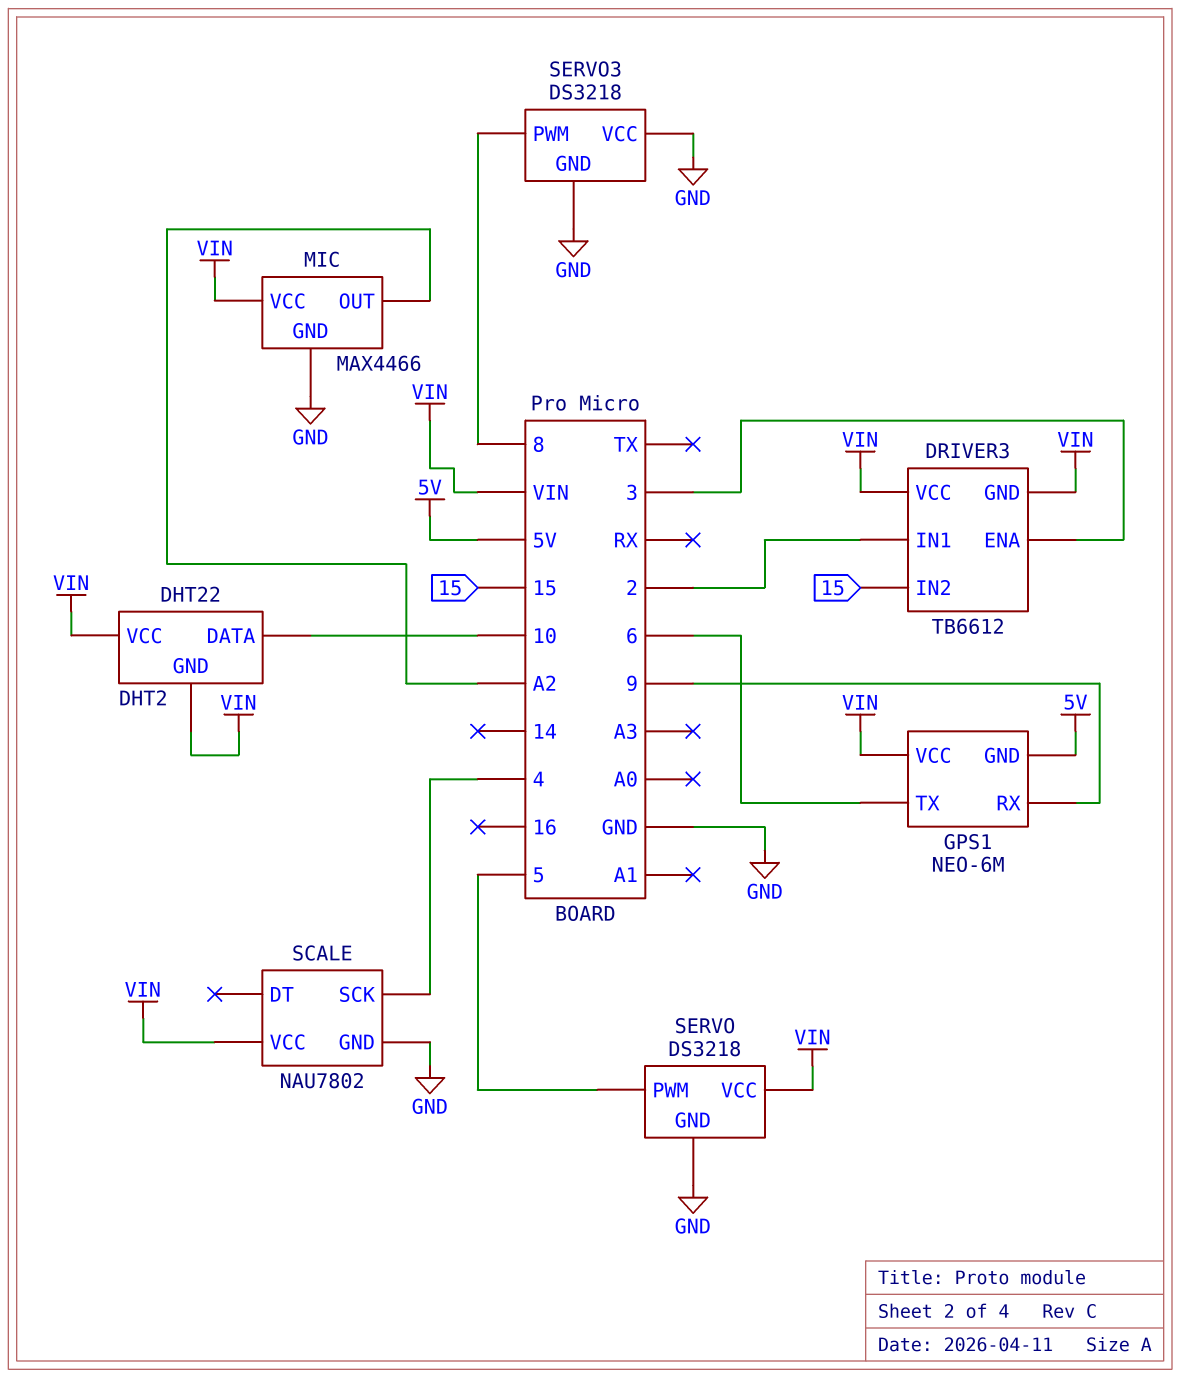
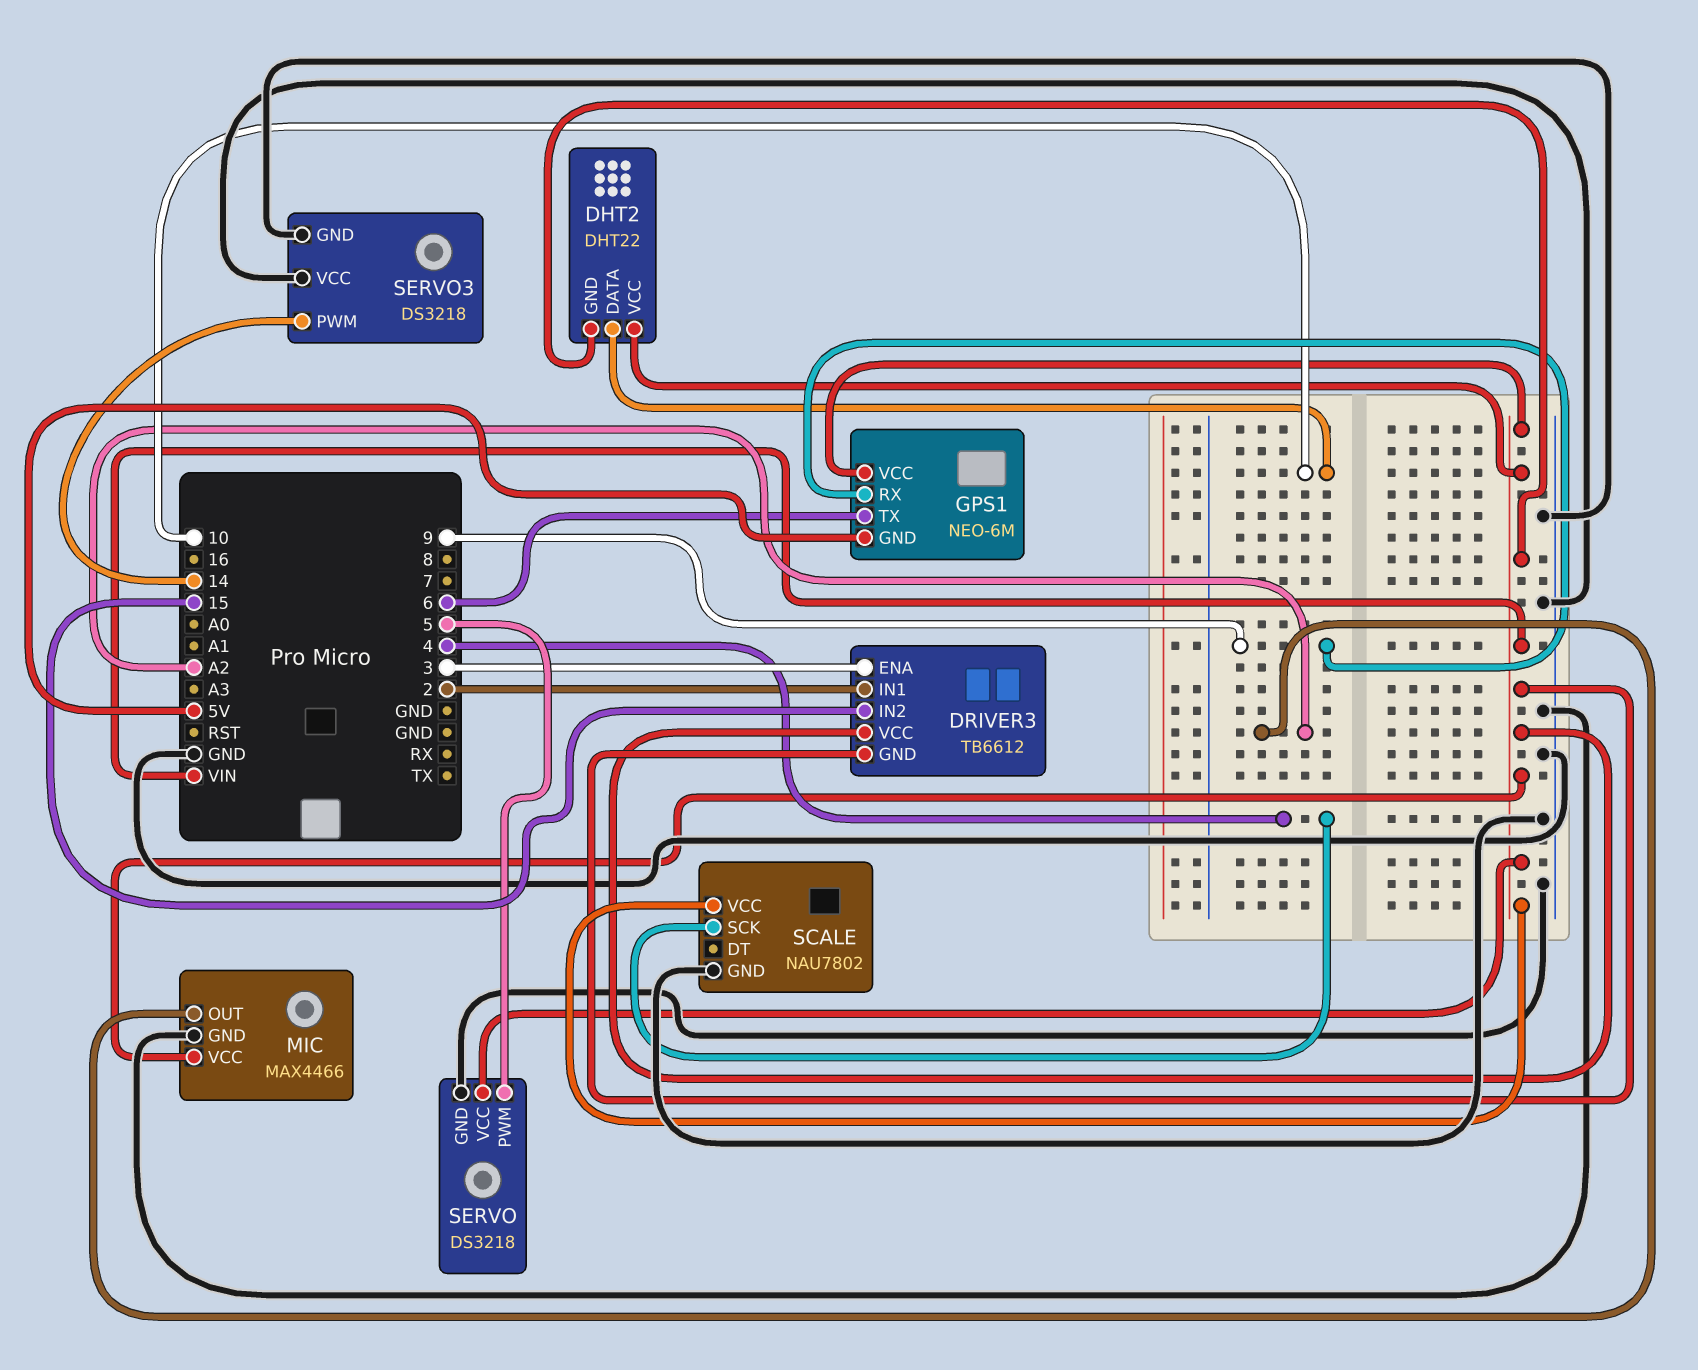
SERVO3 pin PWM: 8 -> 14

